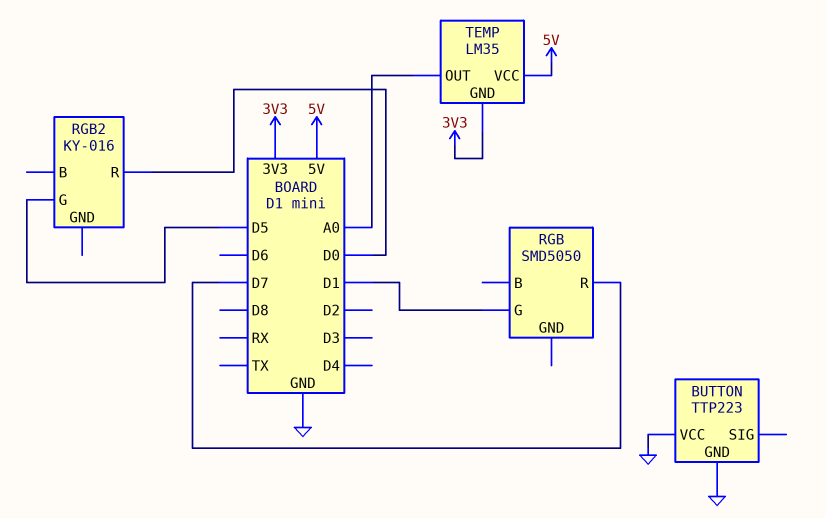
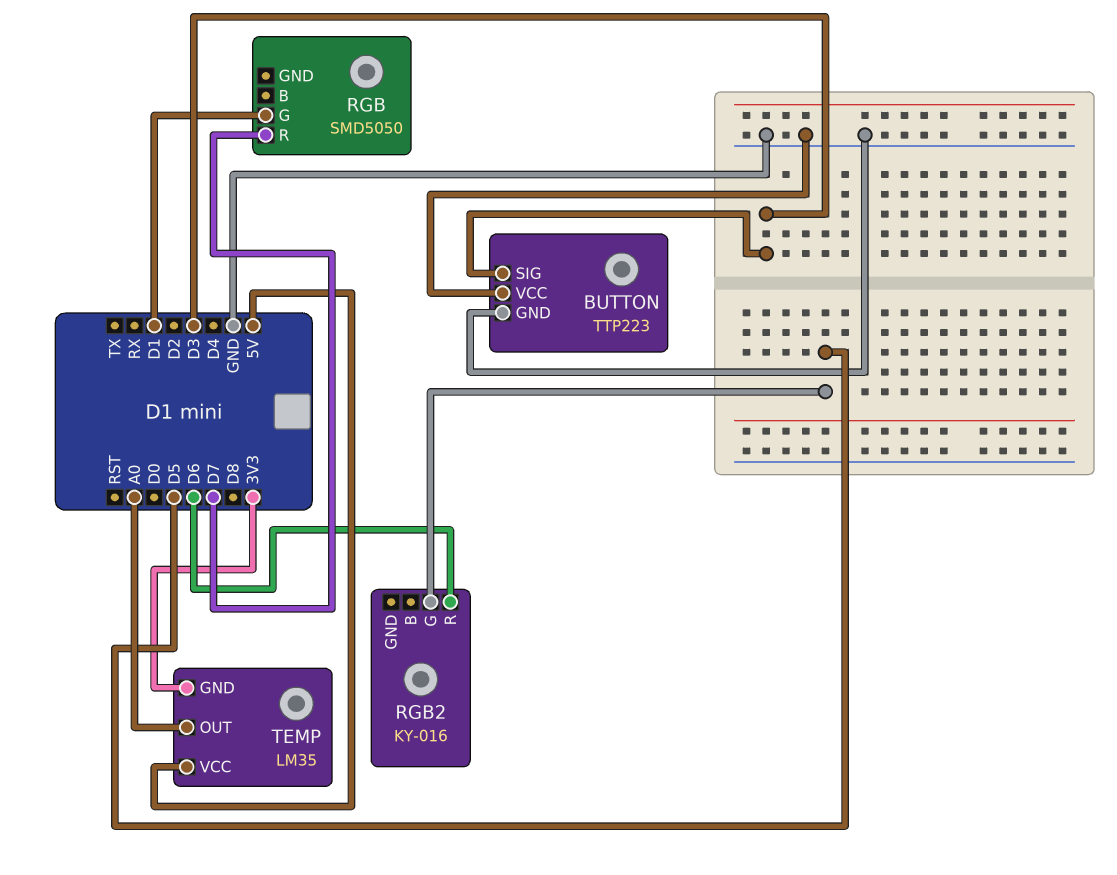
BUTTON pin SIG: none -> D3
RGB2 pin R: D0 -> D6

